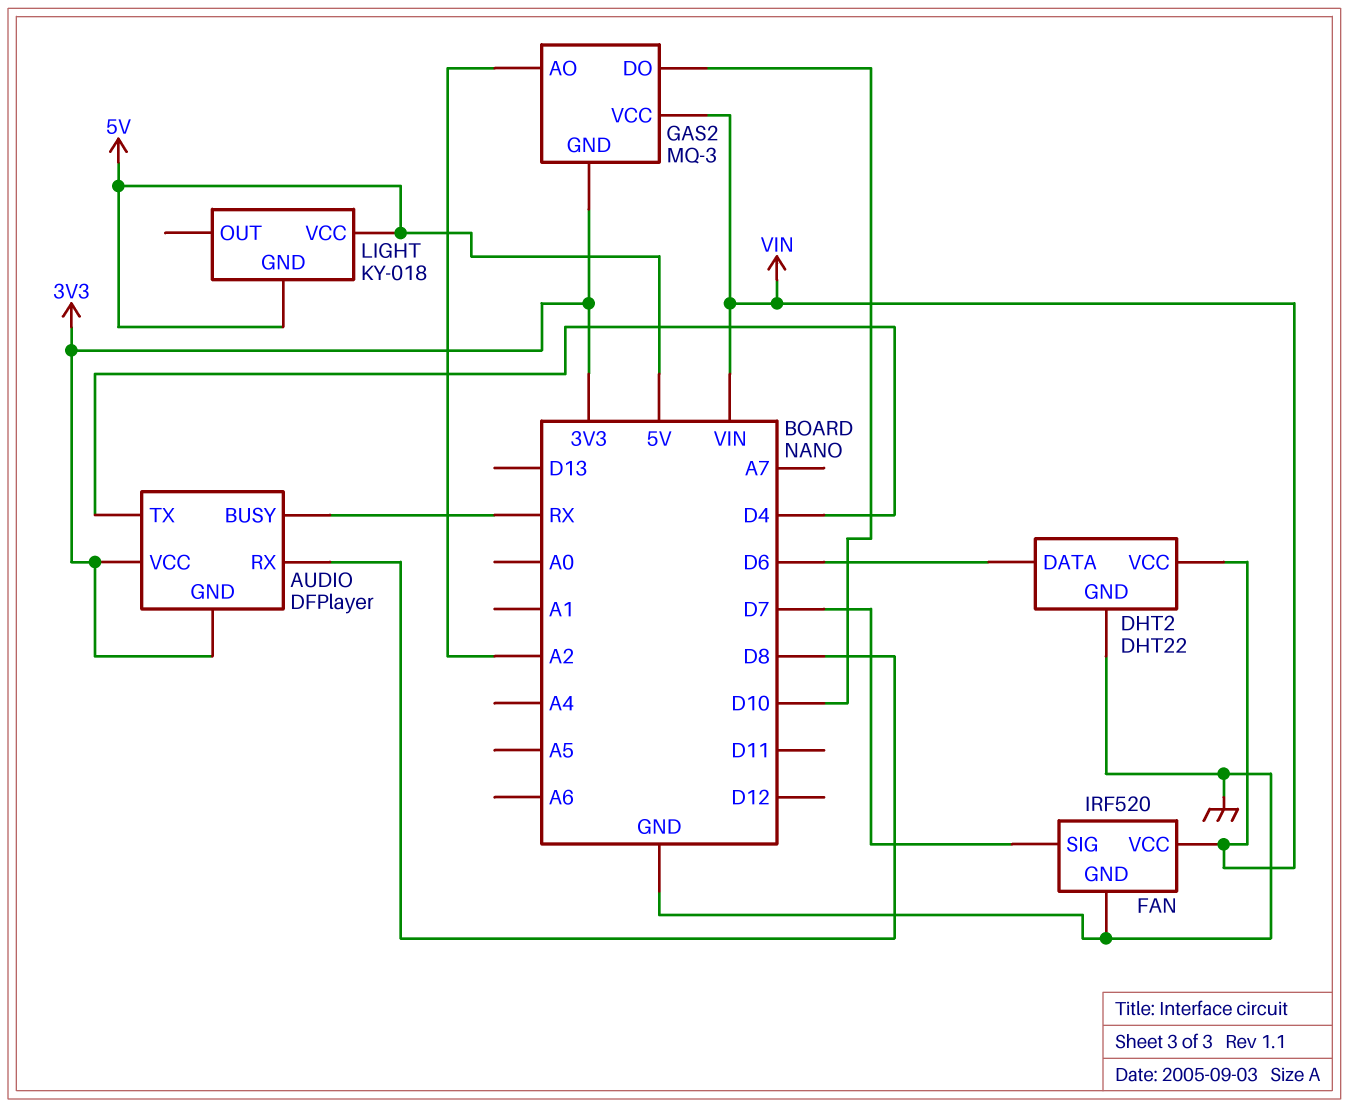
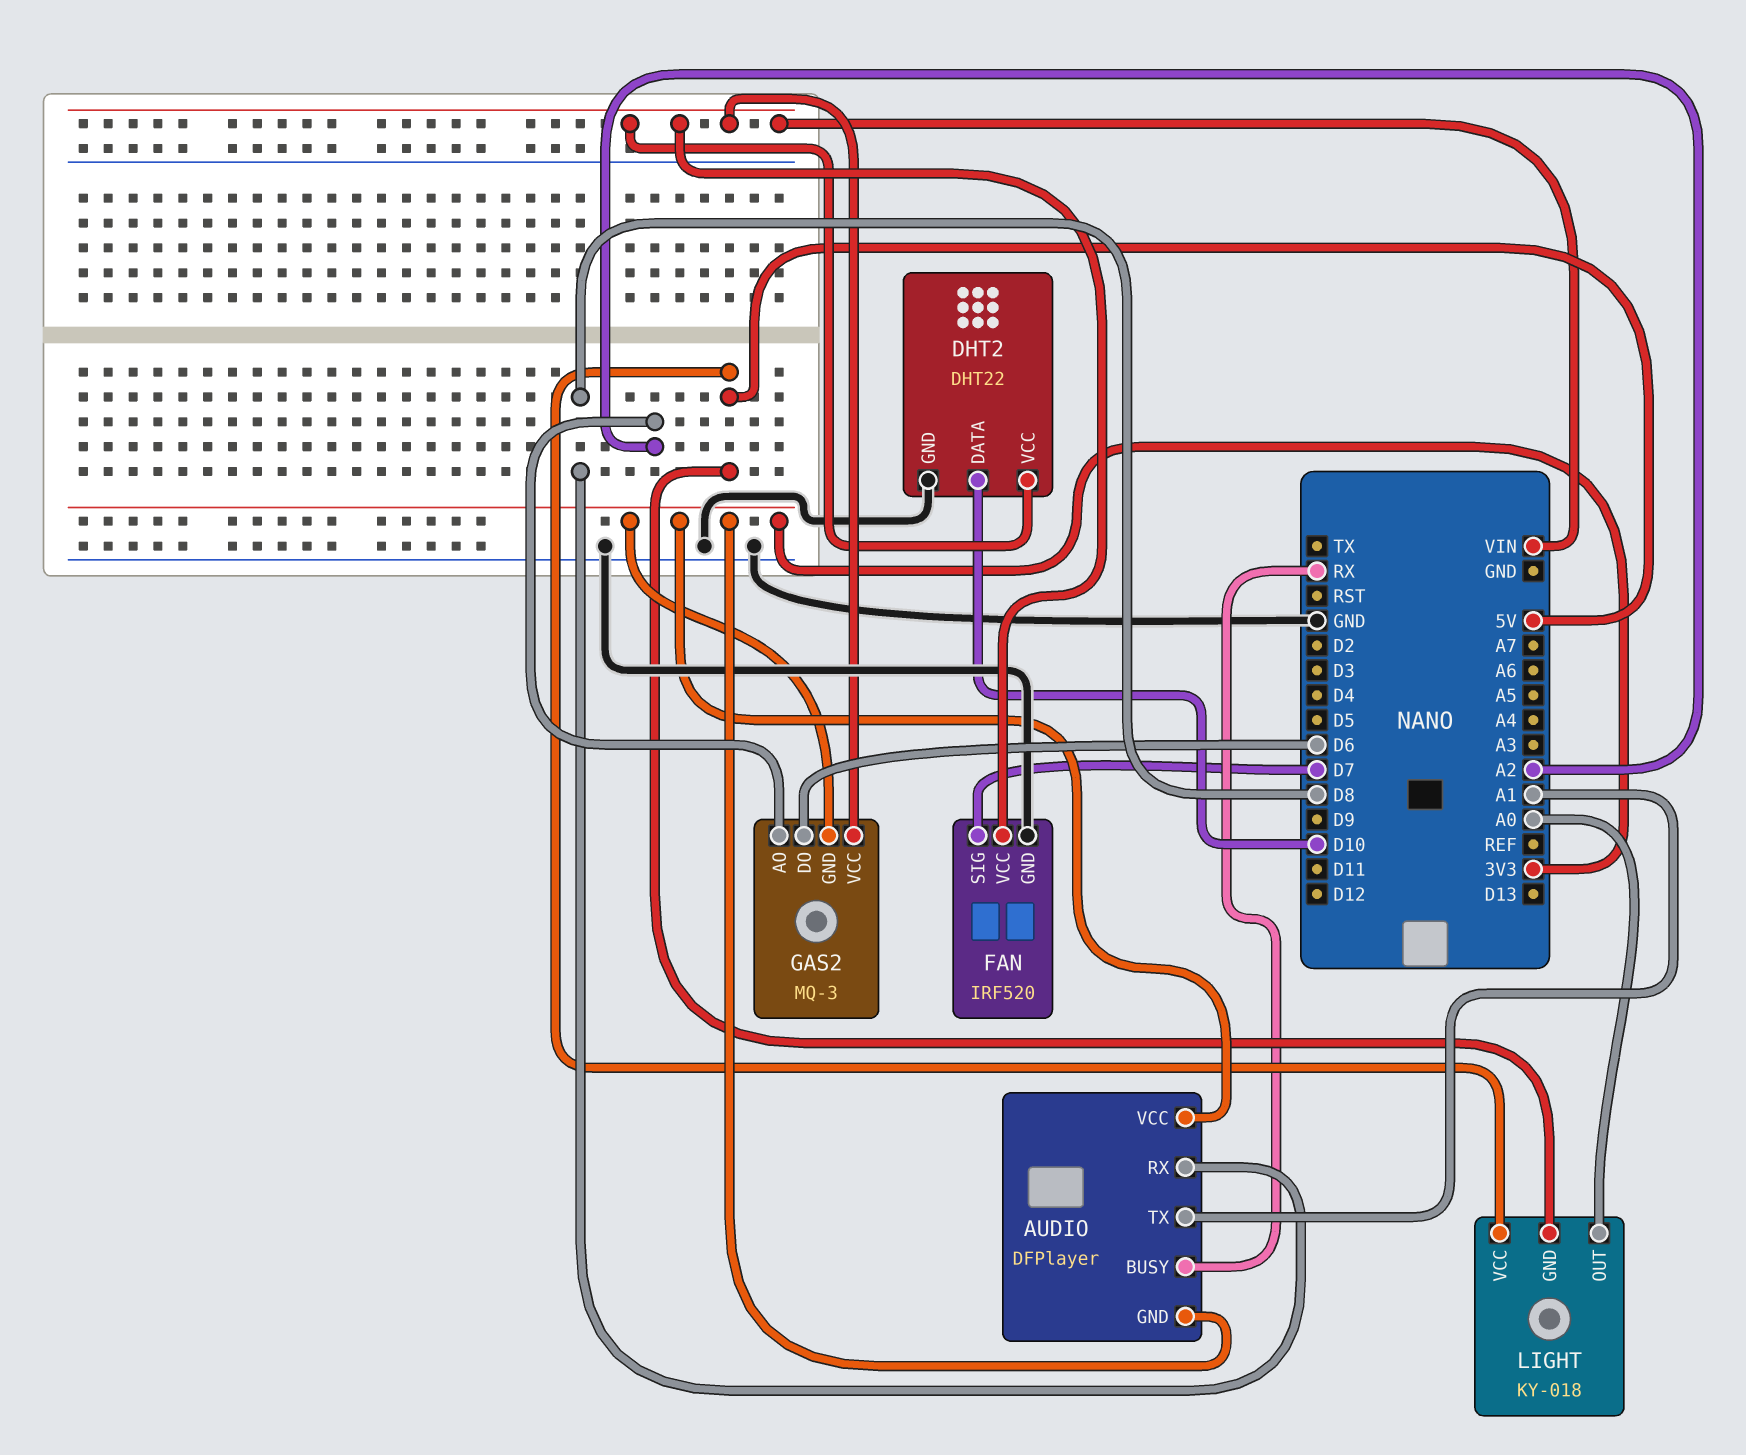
AUDIO pin TX: D4 -> A1
DHT2 pin DATA: D6 -> D10
GAS2 pin DO: D10 -> D6
LIGHT pin OUT: none -> A0

